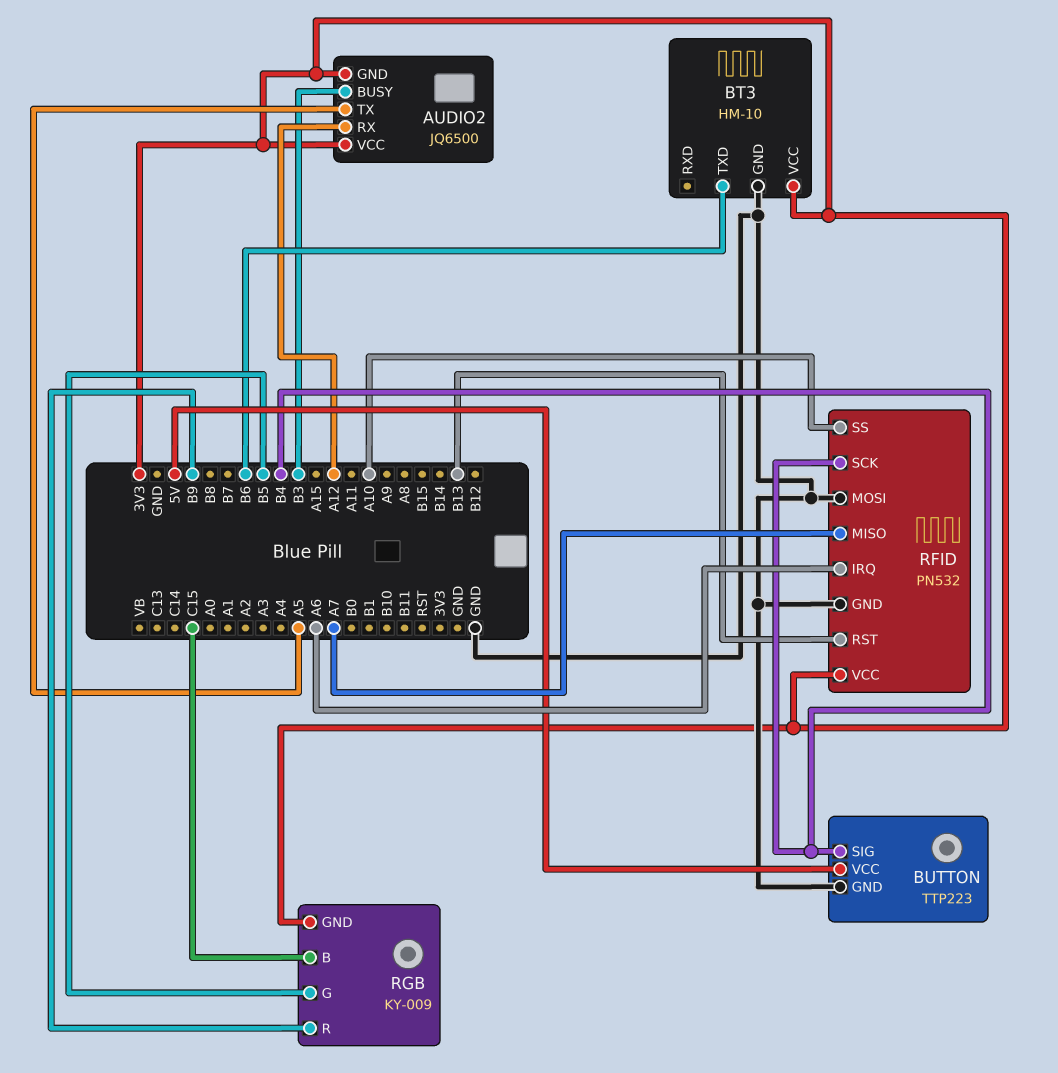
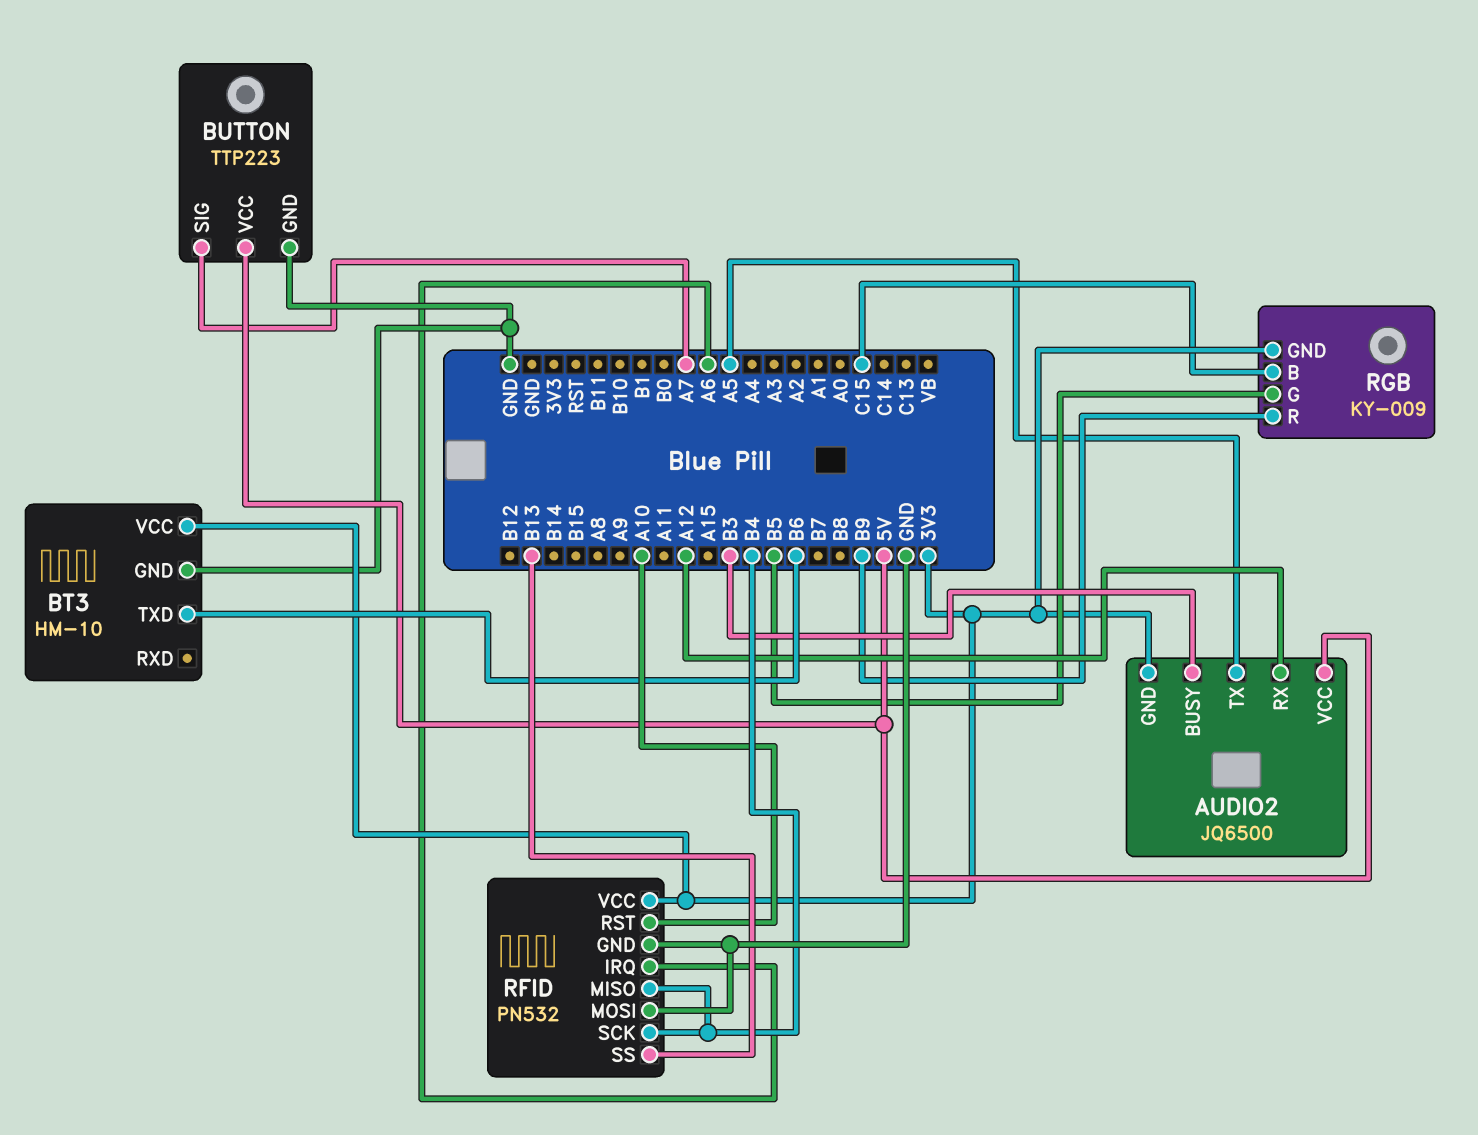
AUDIO2 pin VCC: 3V3 -> 5V
BUTTON pin SIG: B4 -> A7
RFID pin MISO: A7 -> B4
RFID pin RST: B13 -> A10
RFID pin SS: A10 -> B13

